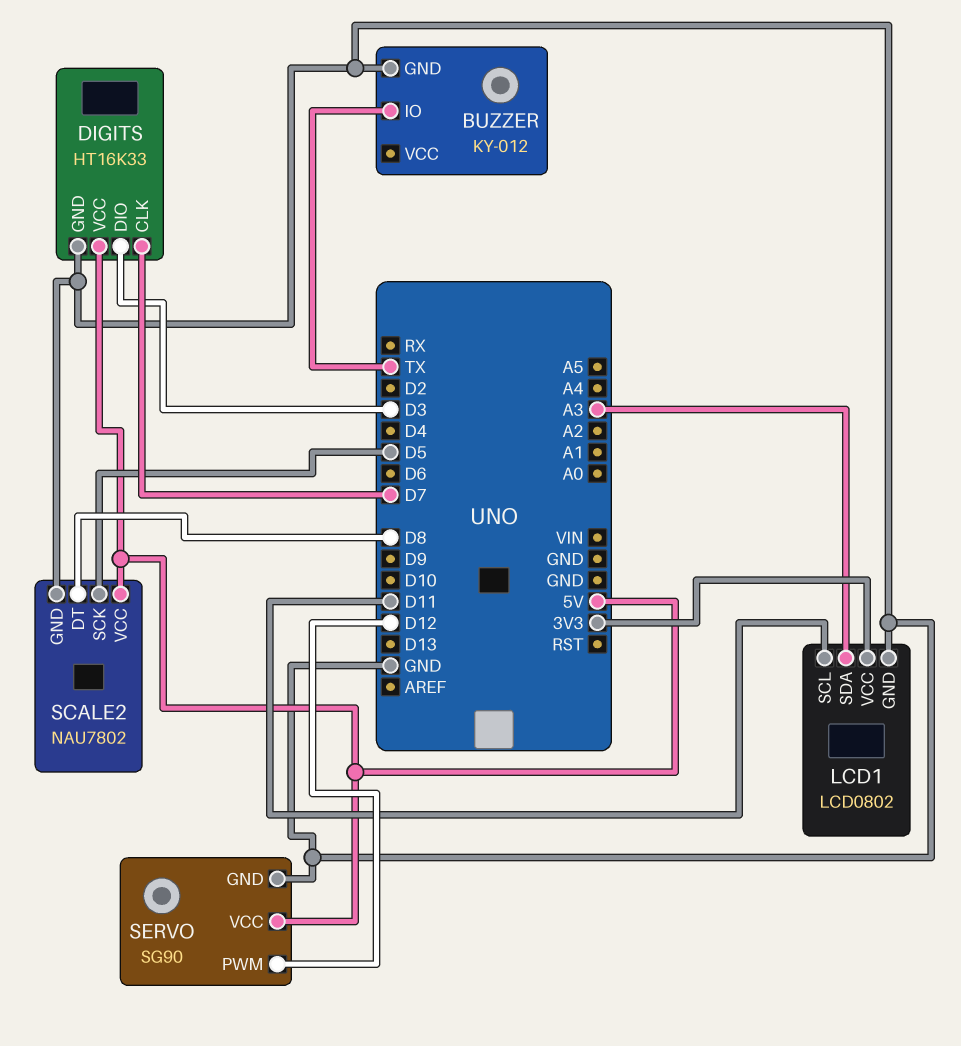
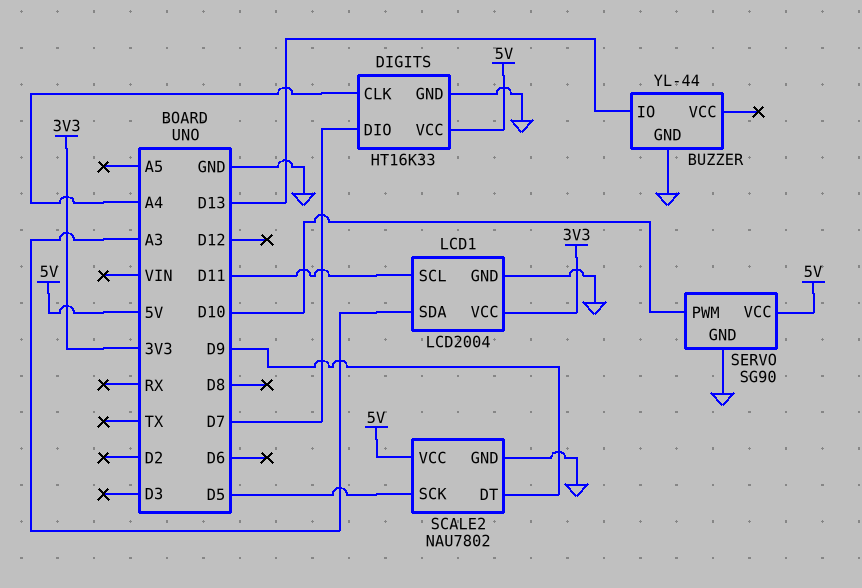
BUZZER: KY-012 -> YL-44
BUZZER pin IO: TX -> D13
DIGITS pin CLK: D7 -> A4
DIGITS pin DIO: D3 -> D7
LCD1: LCD0802 -> LCD2004
SCALE2 pin DT: D8 -> D9
SERVO pin PWM: D12 -> D10

